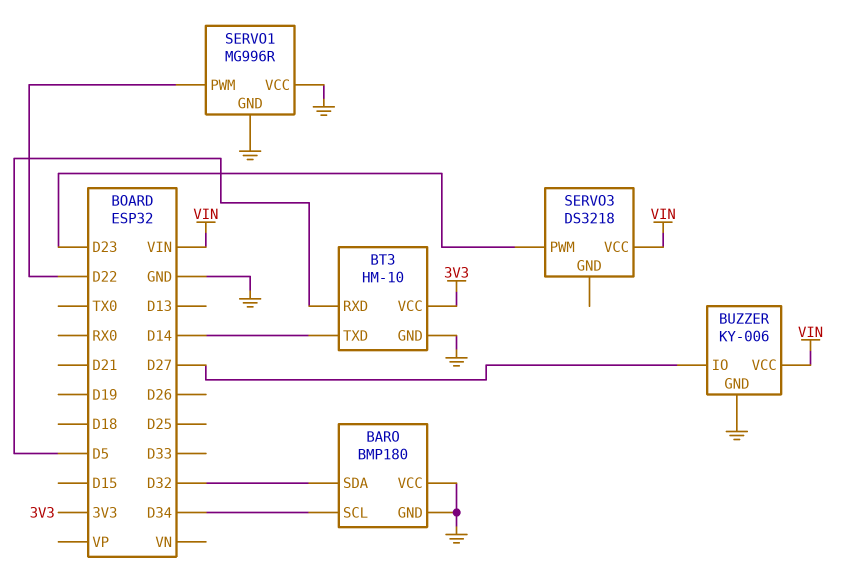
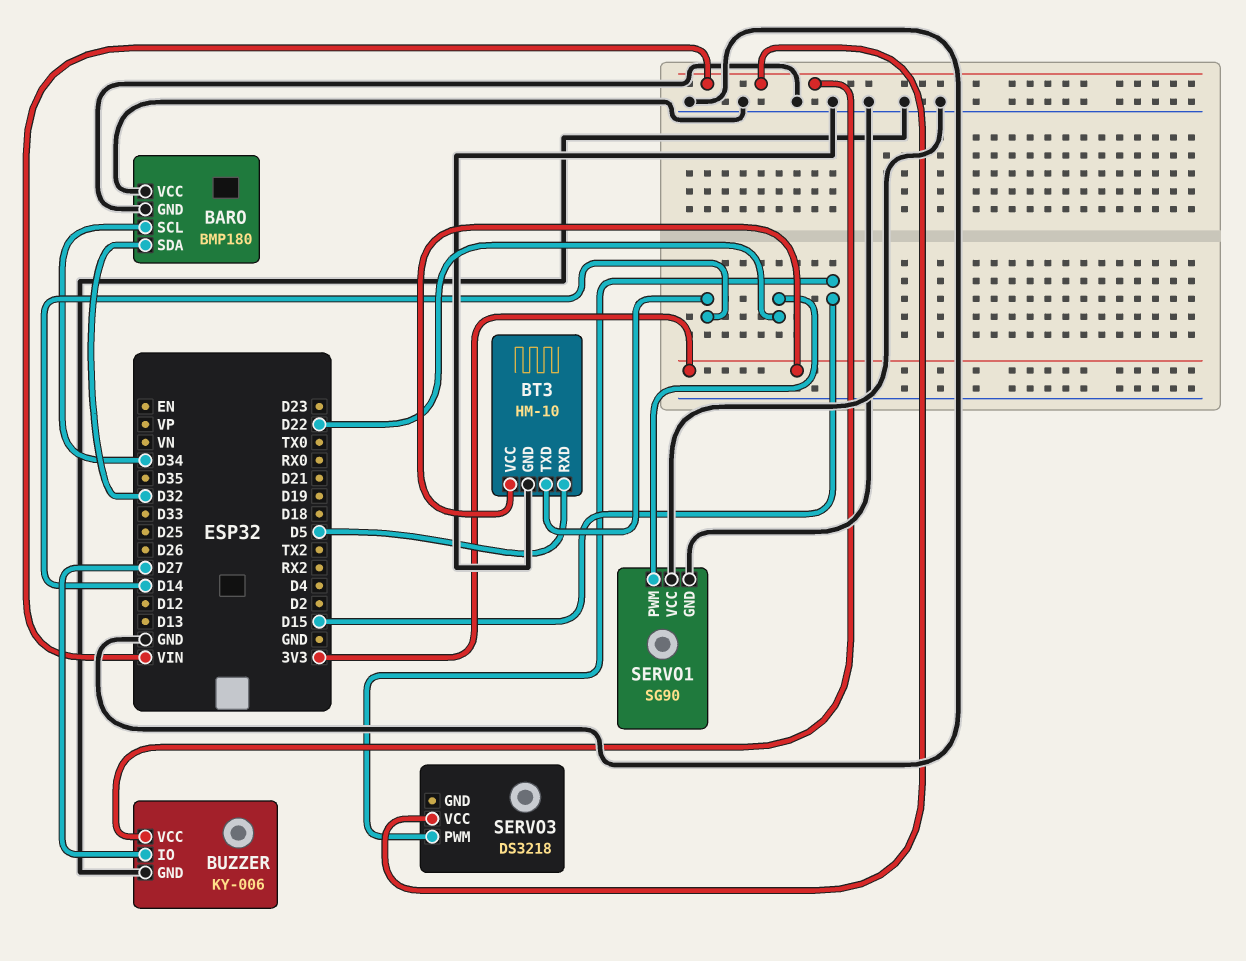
SERVO1: MG996R -> SG90
SERVO3 pin PWM: D23 -> D15

